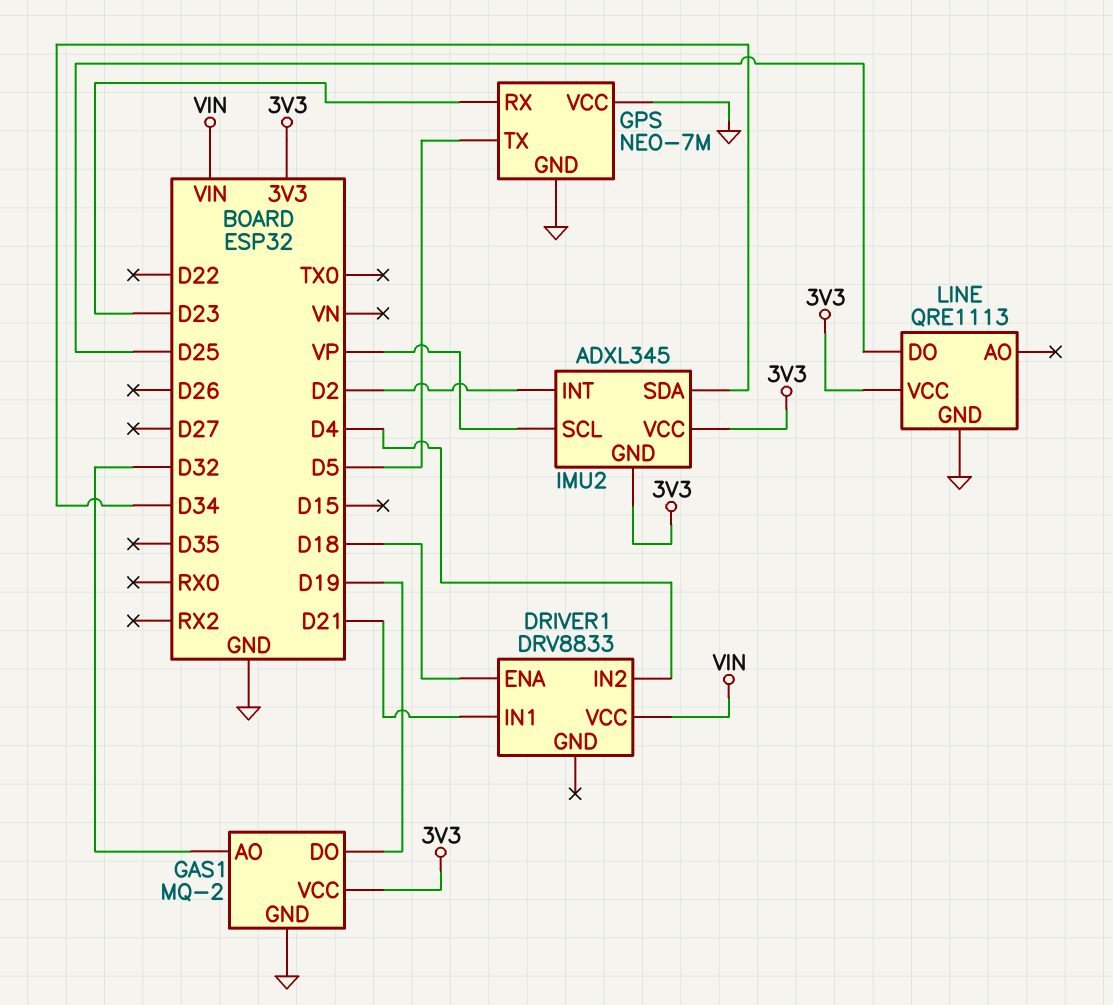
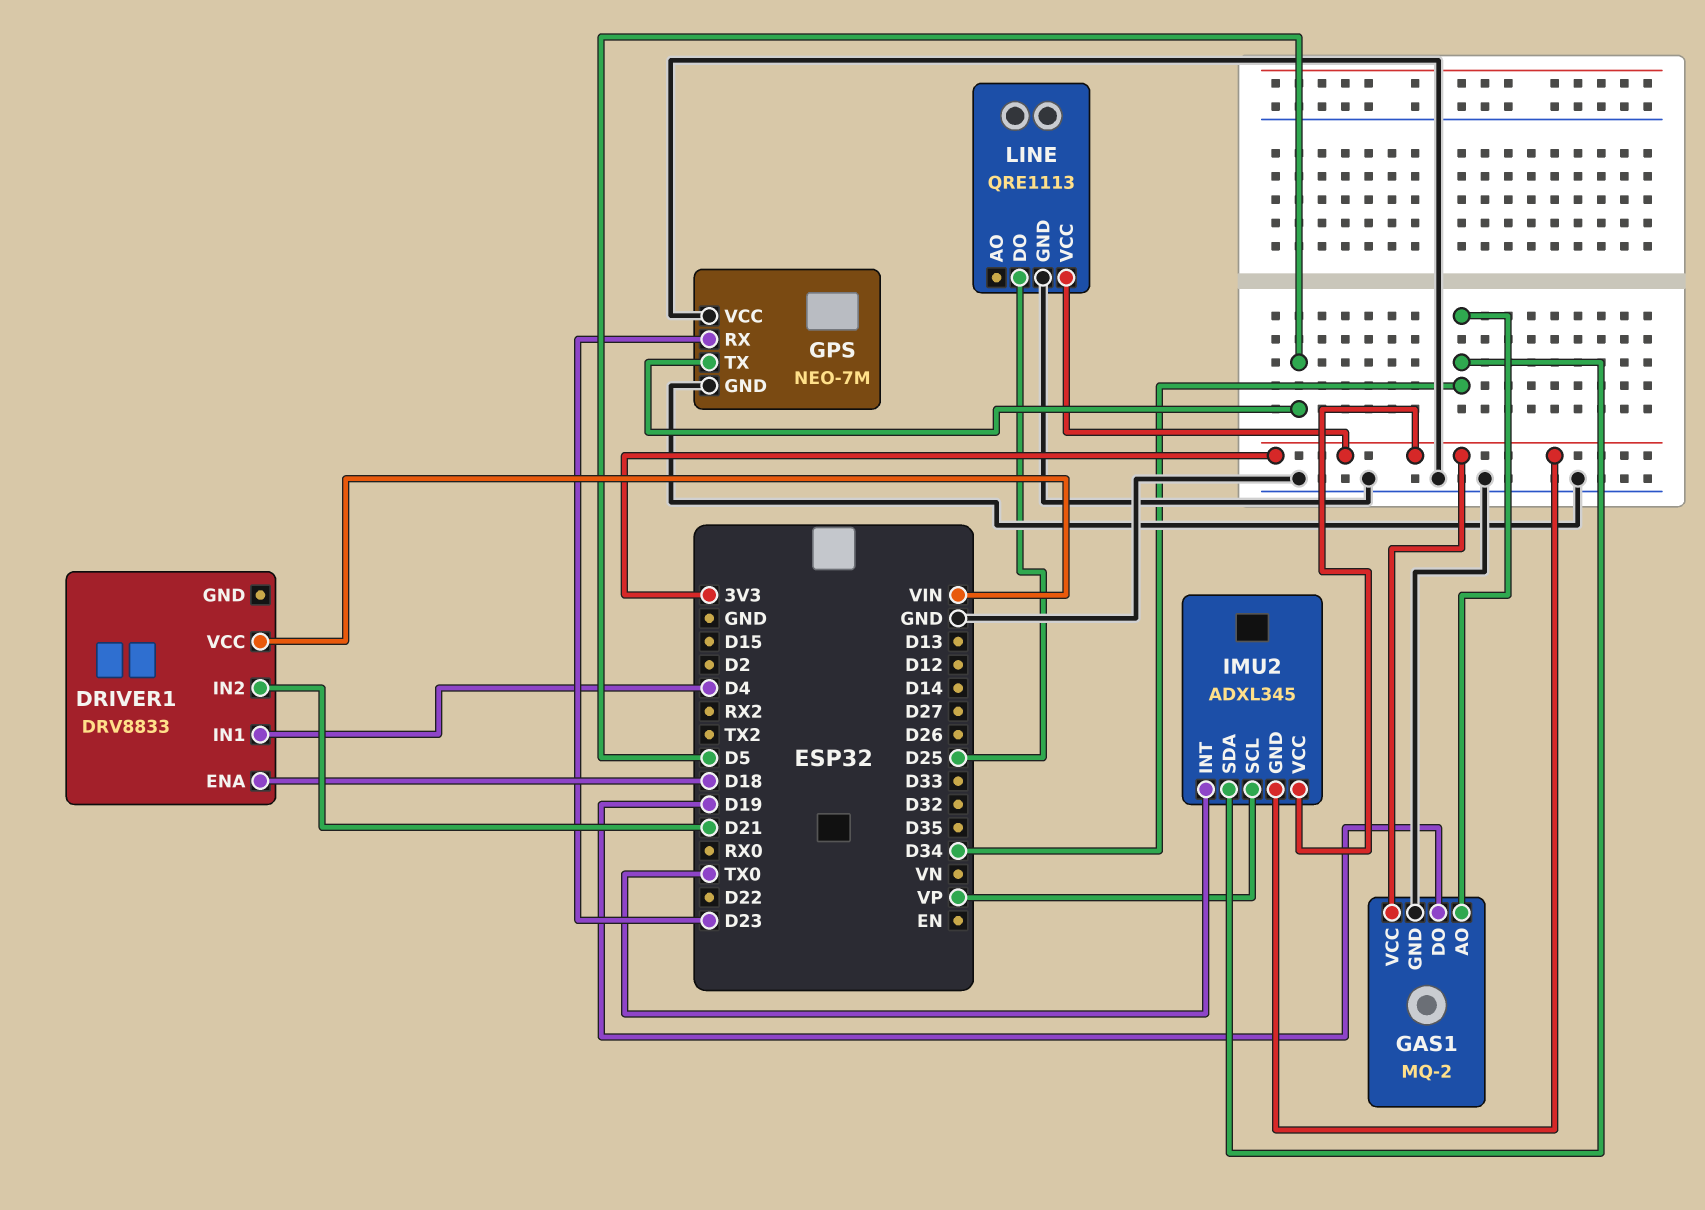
DRIVER1 pin IN1: D21 -> D4
DRIVER1 pin IN2: D4 -> D21
GAS1 pin AO: D32 -> D34
IMU2 pin INT: D2 -> TX0

